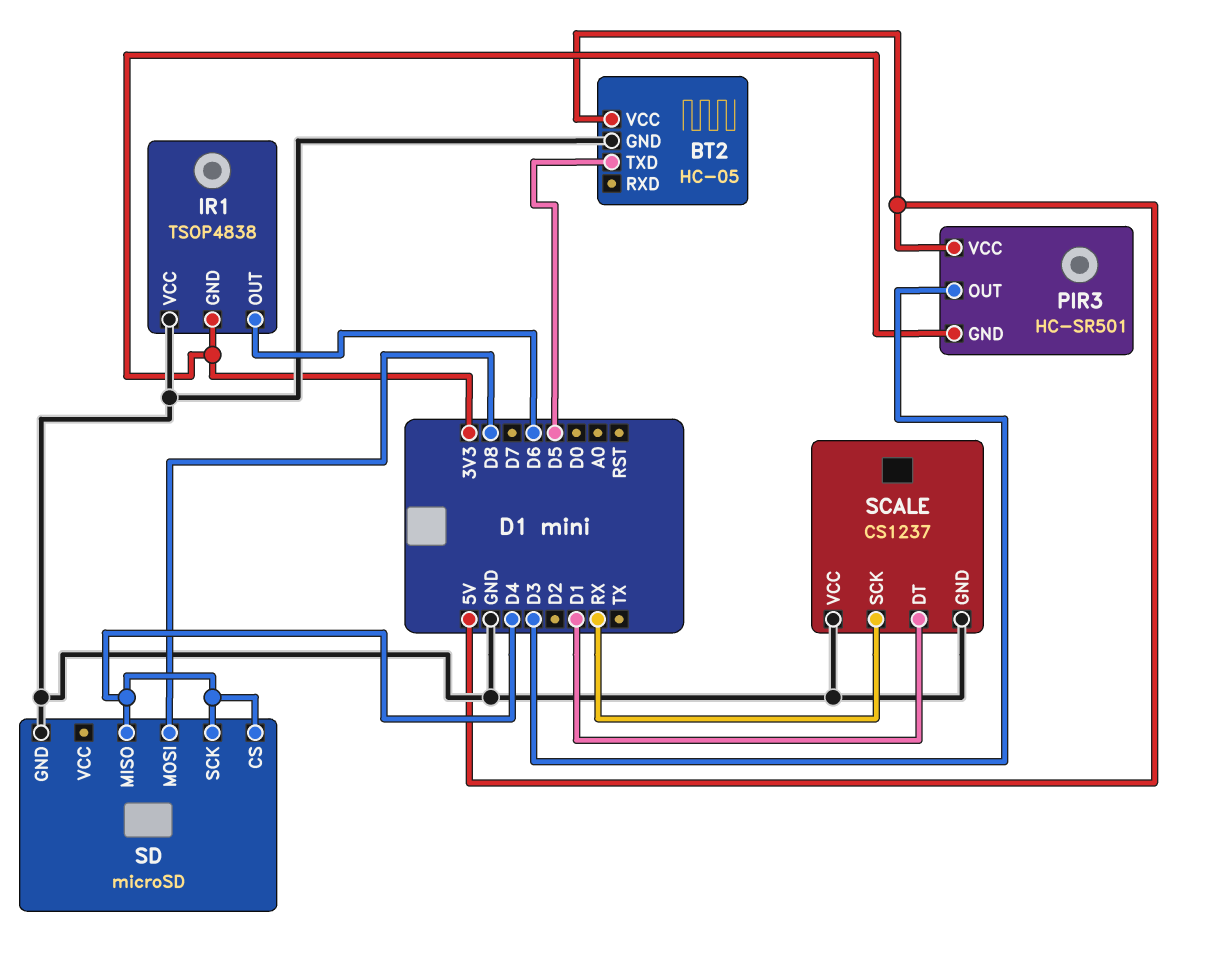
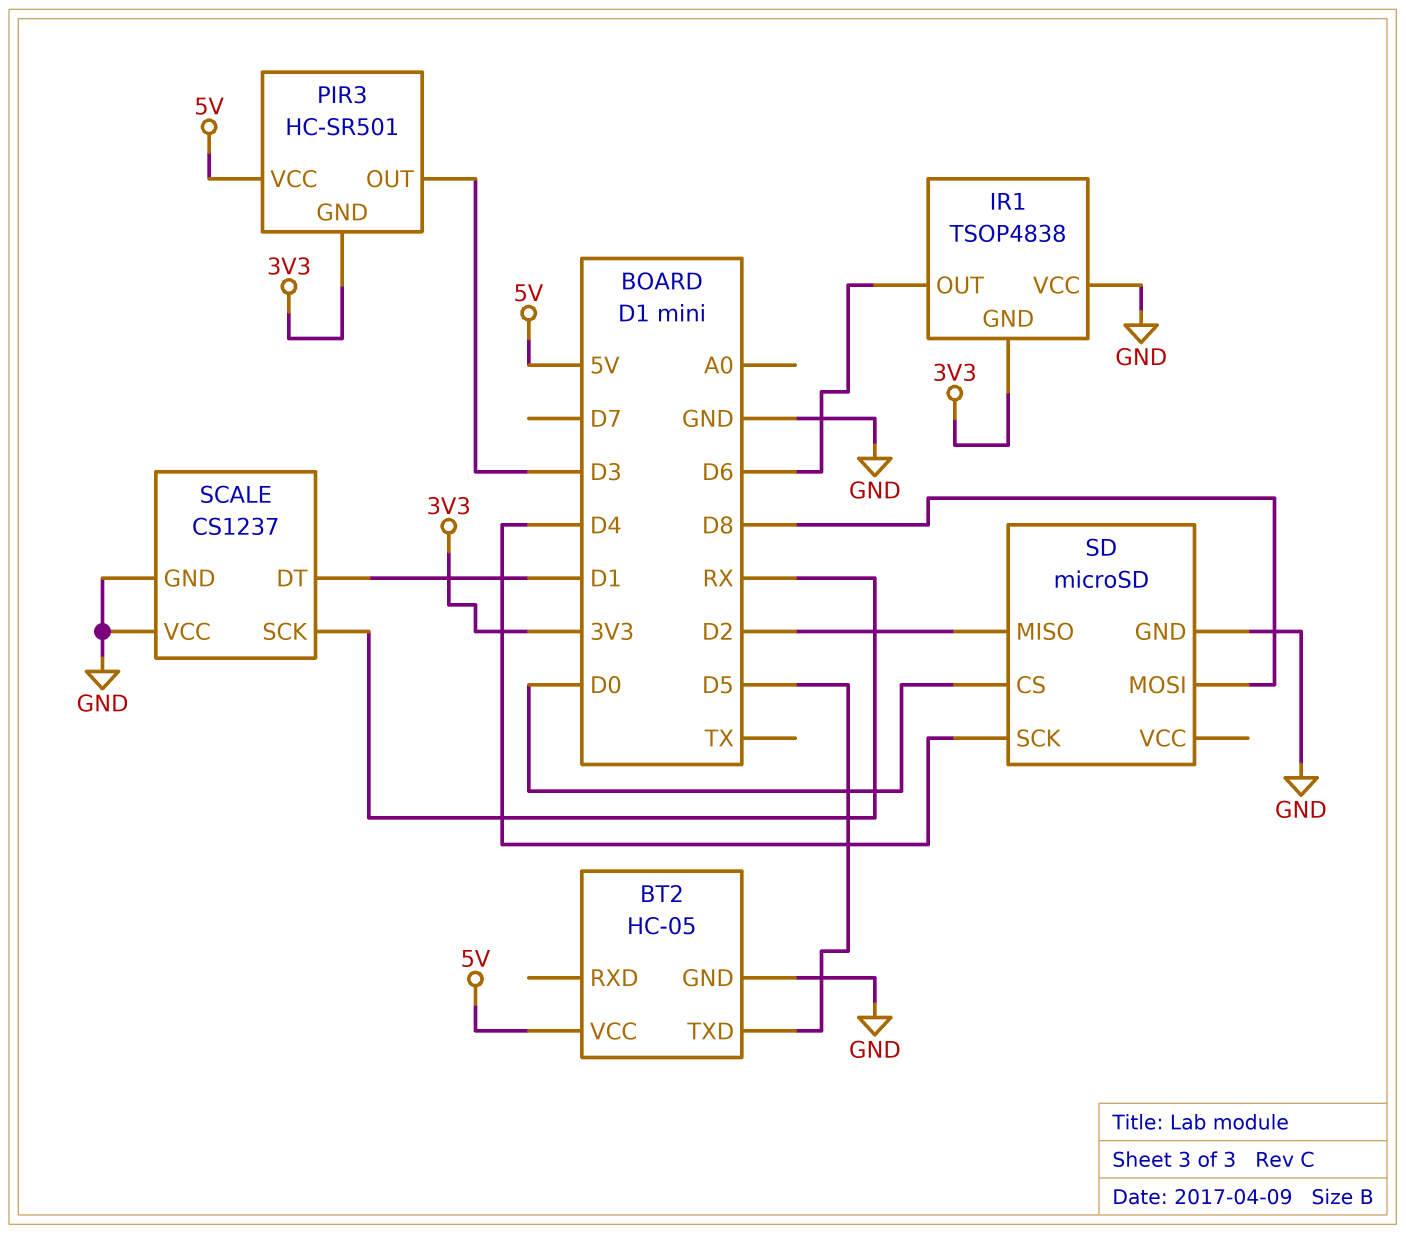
SD pin CS: D4 -> D0
SD pin MISO: D4 -> D2

